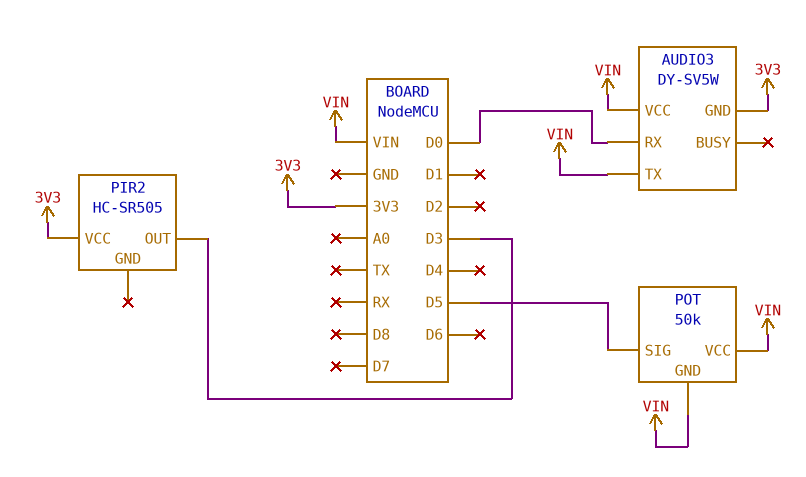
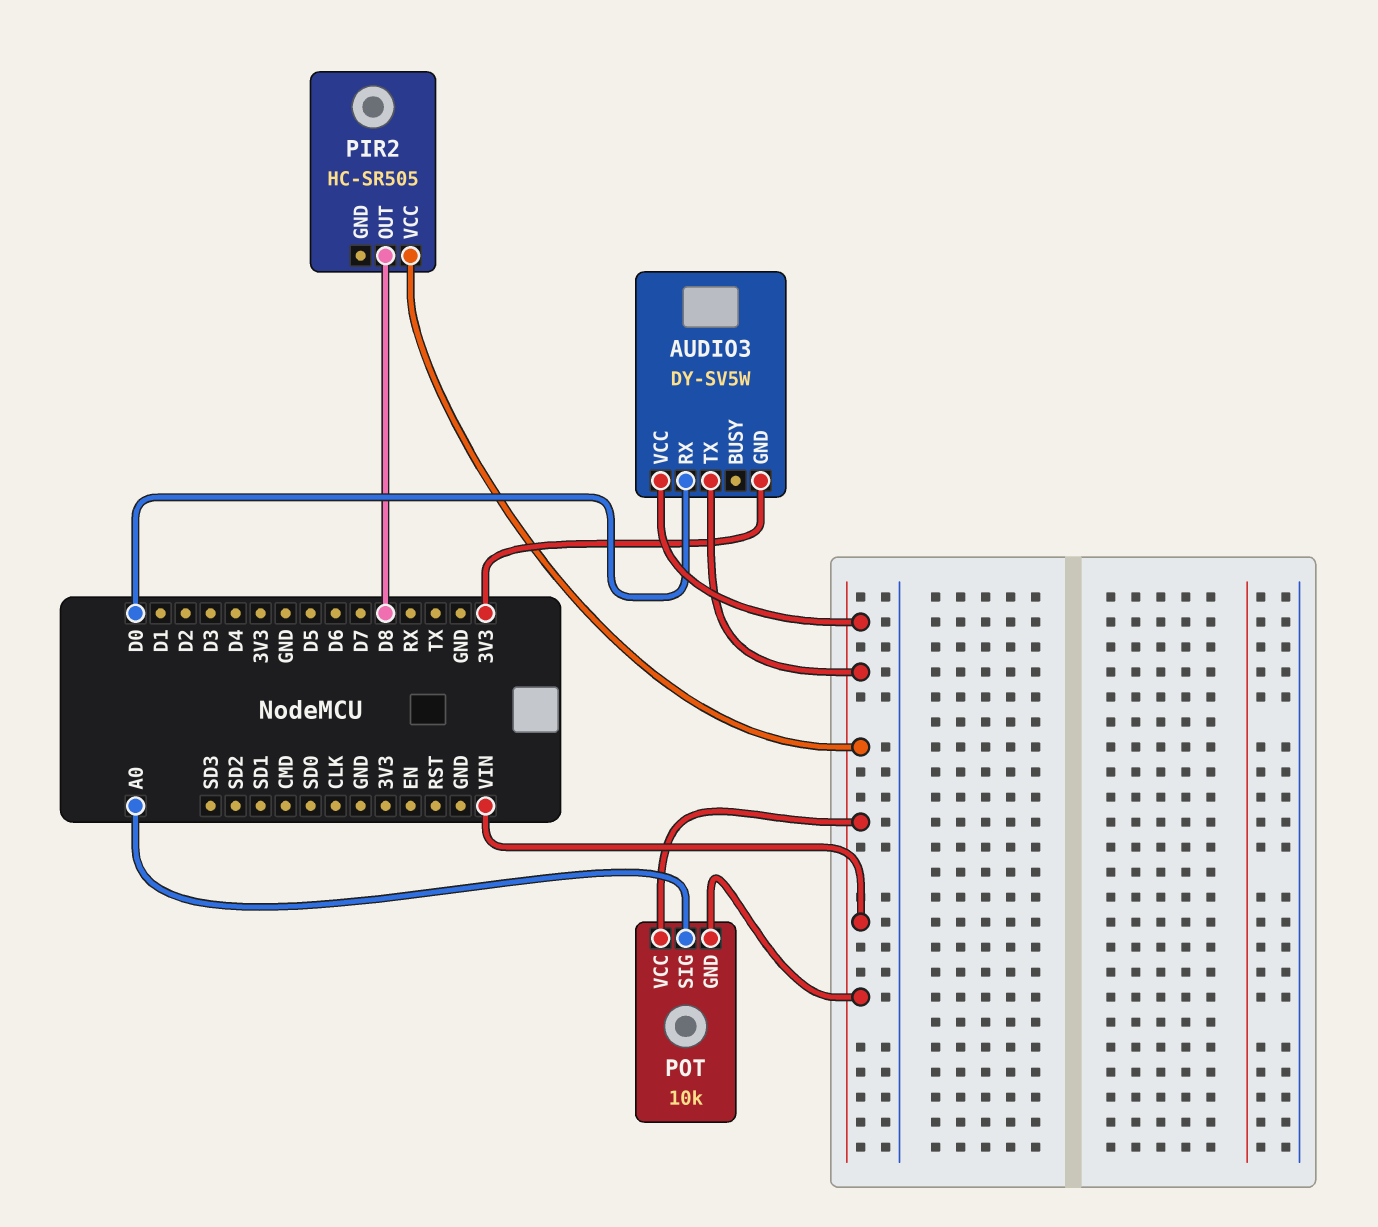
PIR2 pin OUT: D3 -> D8
PIR2 pin VCC: 3V3 -> VIN
POT: 50k -> 10k
POT pin SIG: D5 -> A0

